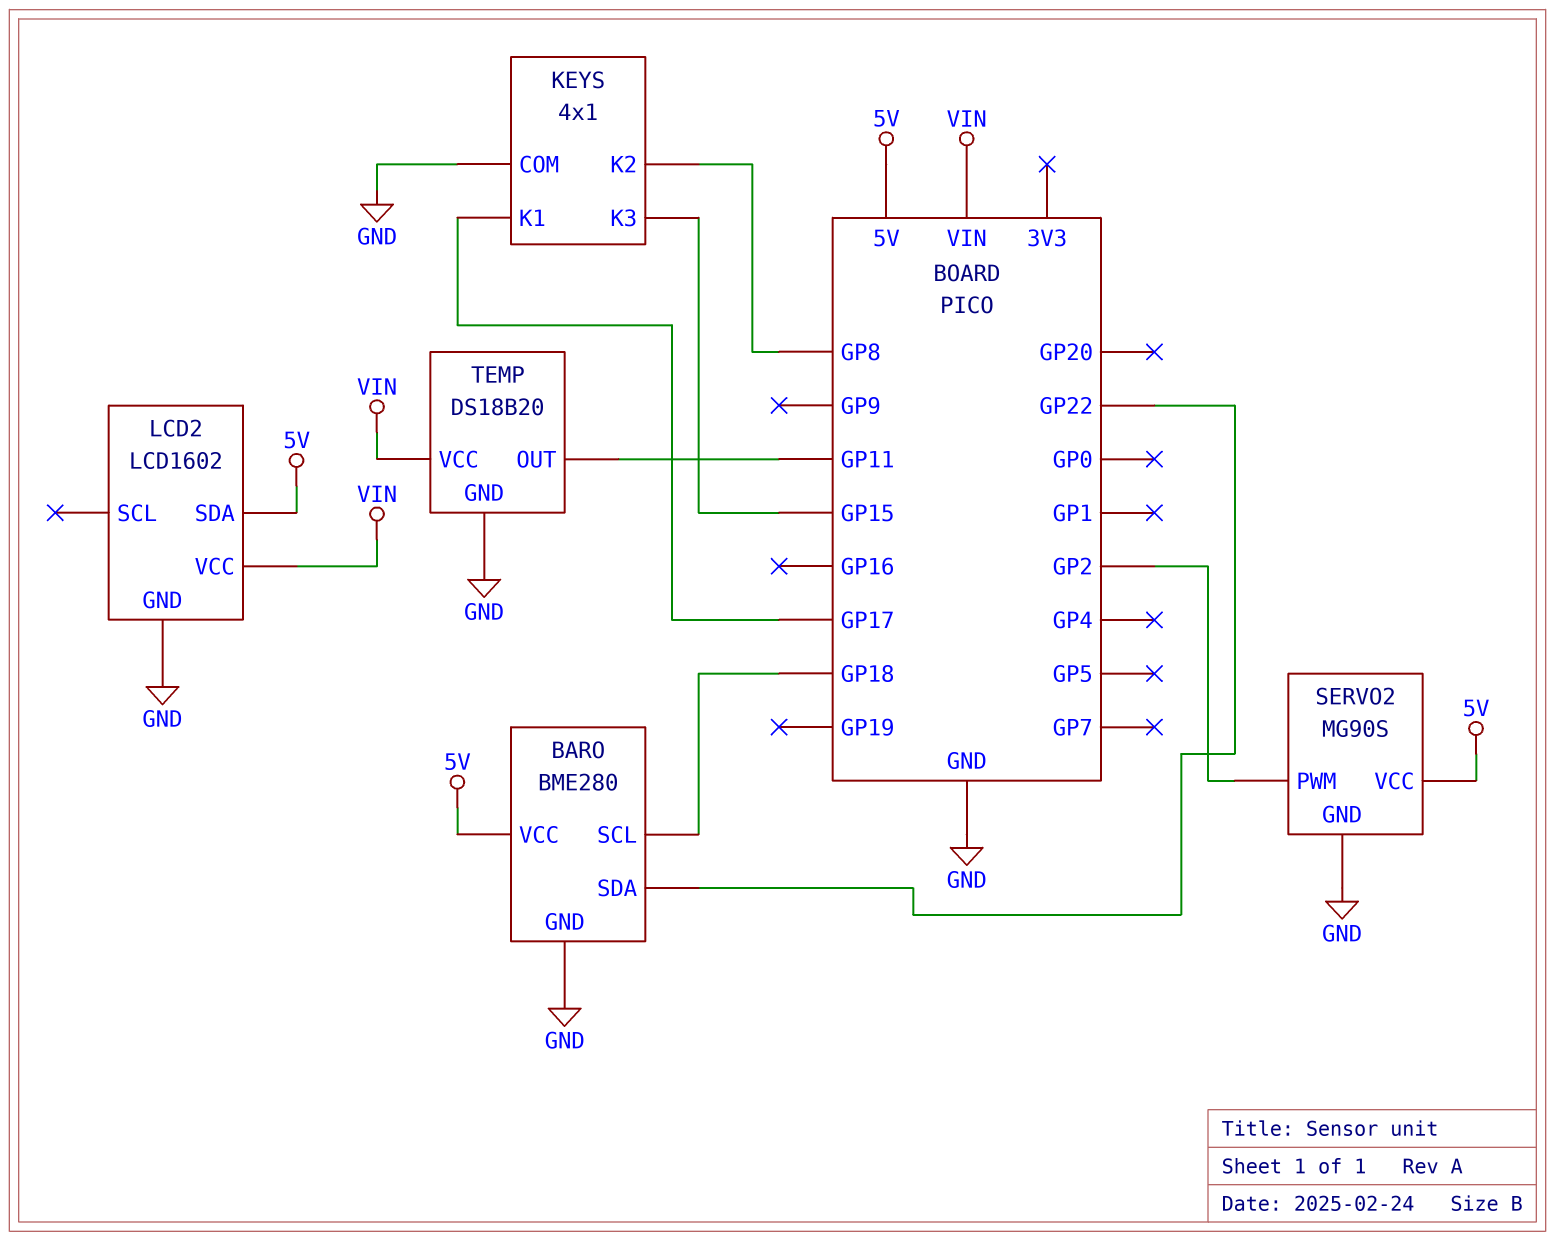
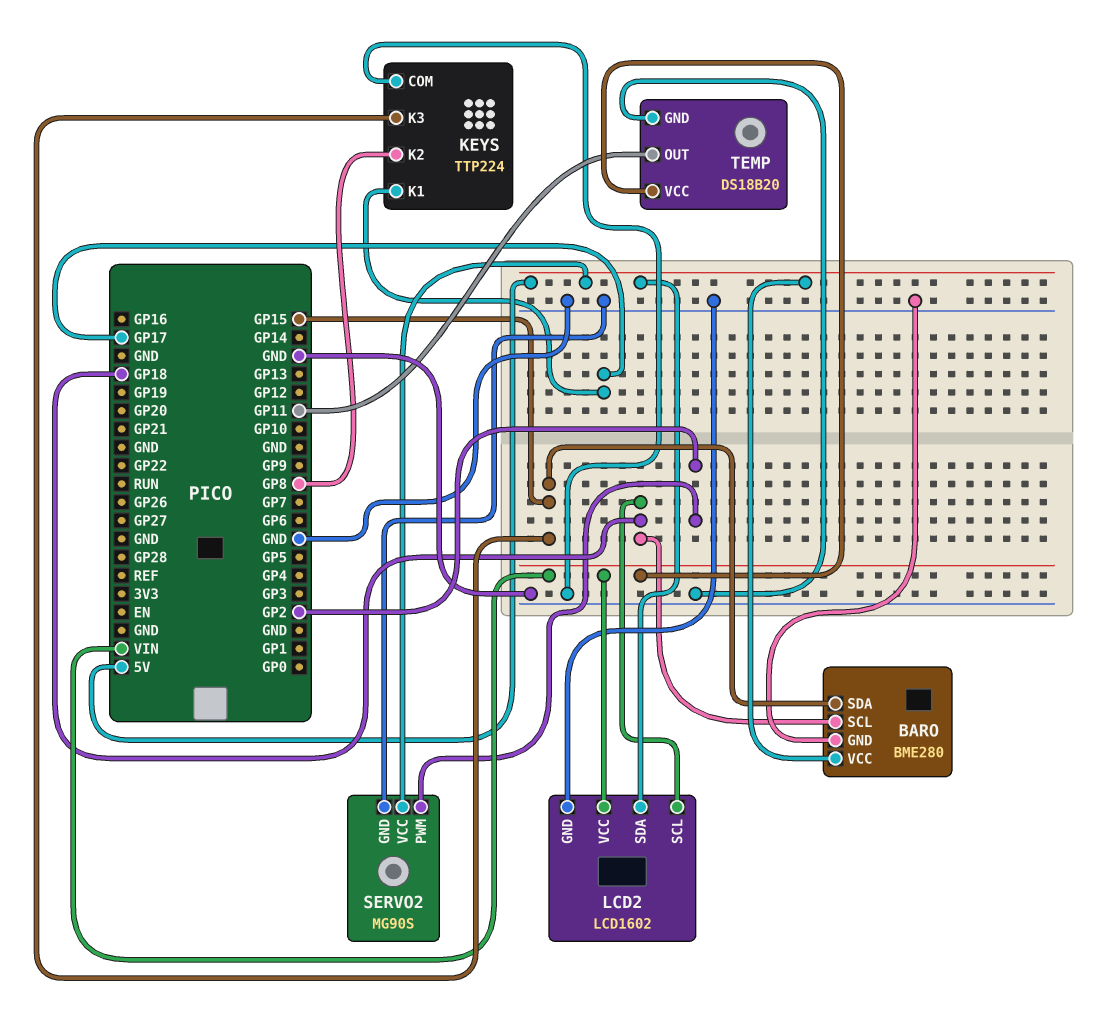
BARO pin SDA: GP22 -> GP15
KEYS: 4x1 -> TTP224
LCD2 pin SCL: none -> GP18

